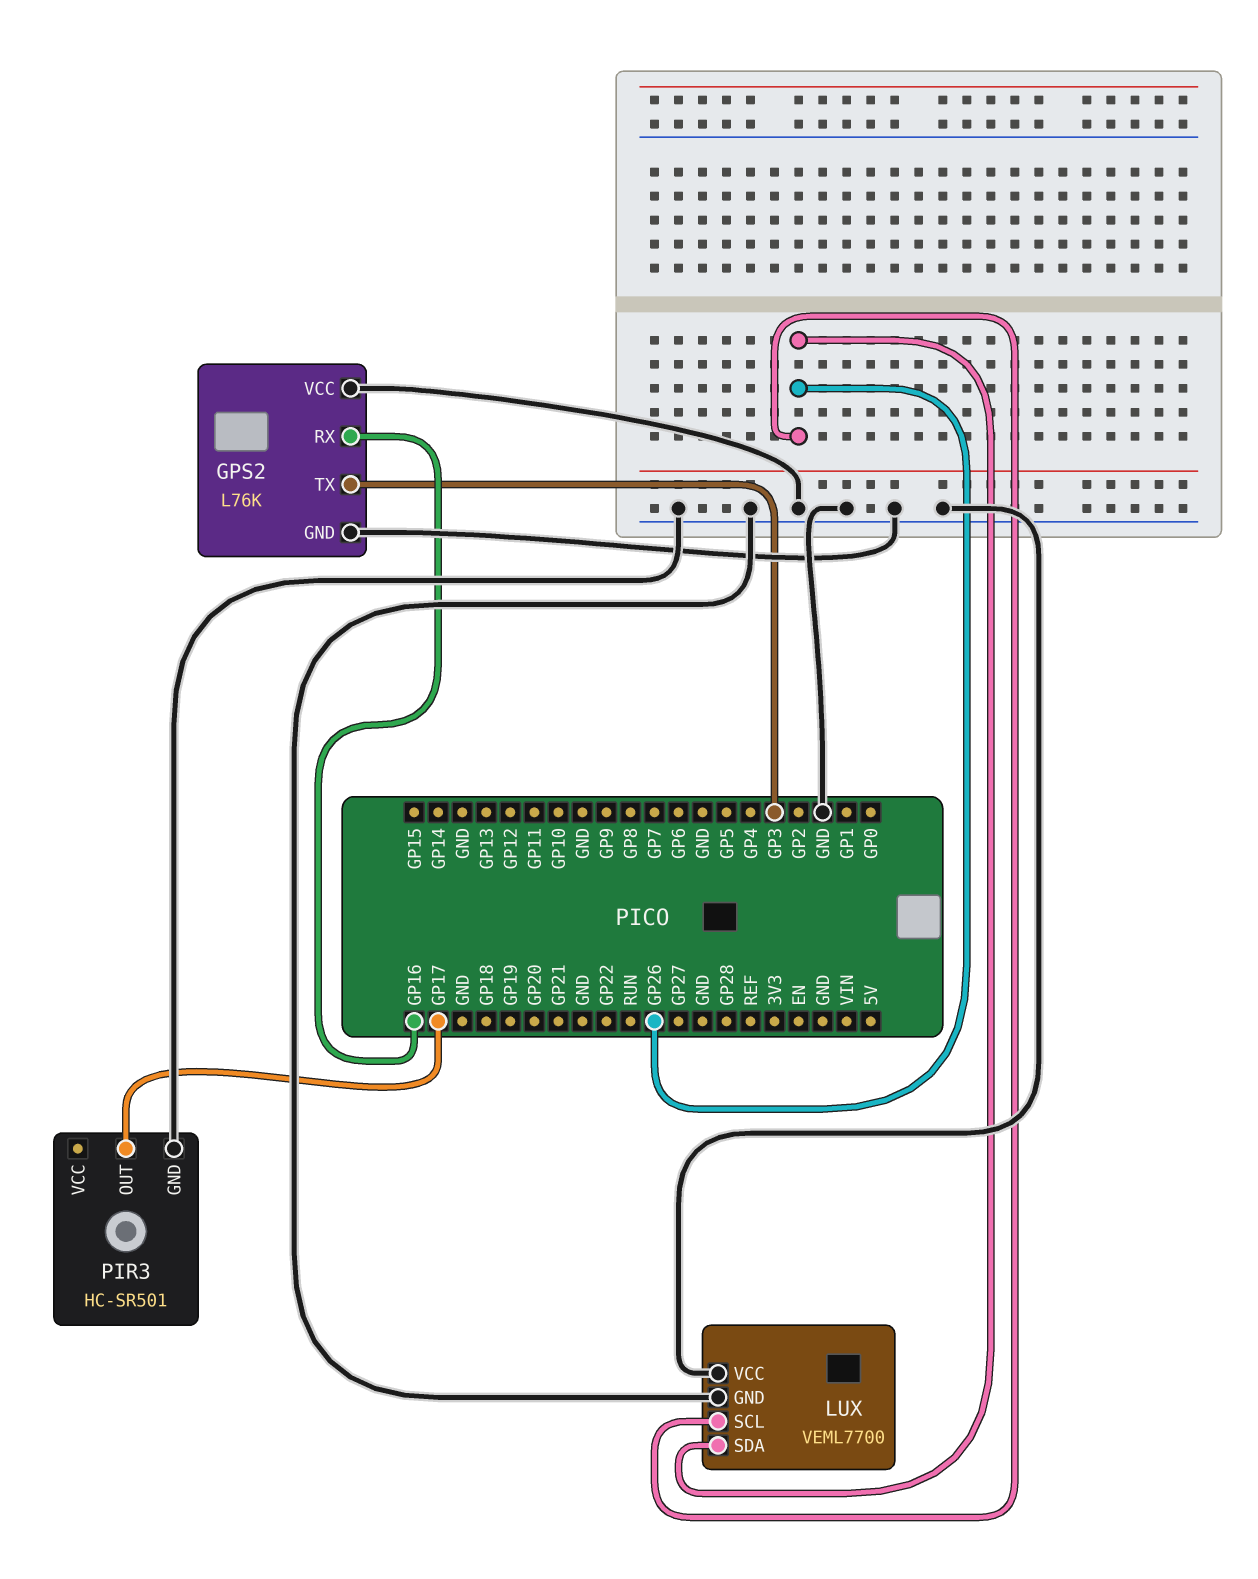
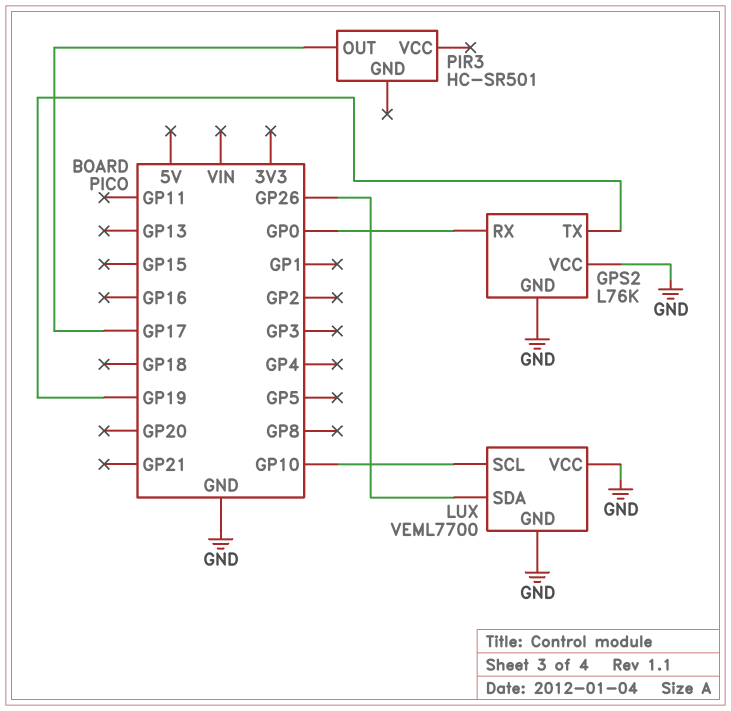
GPS2 pin RX: GP16 -> GP0
GPS2 pin TX: GP3 -> GP19
LUX pin SCL: GP26 -> GP10
PIR3 pin GND: GND -> none

